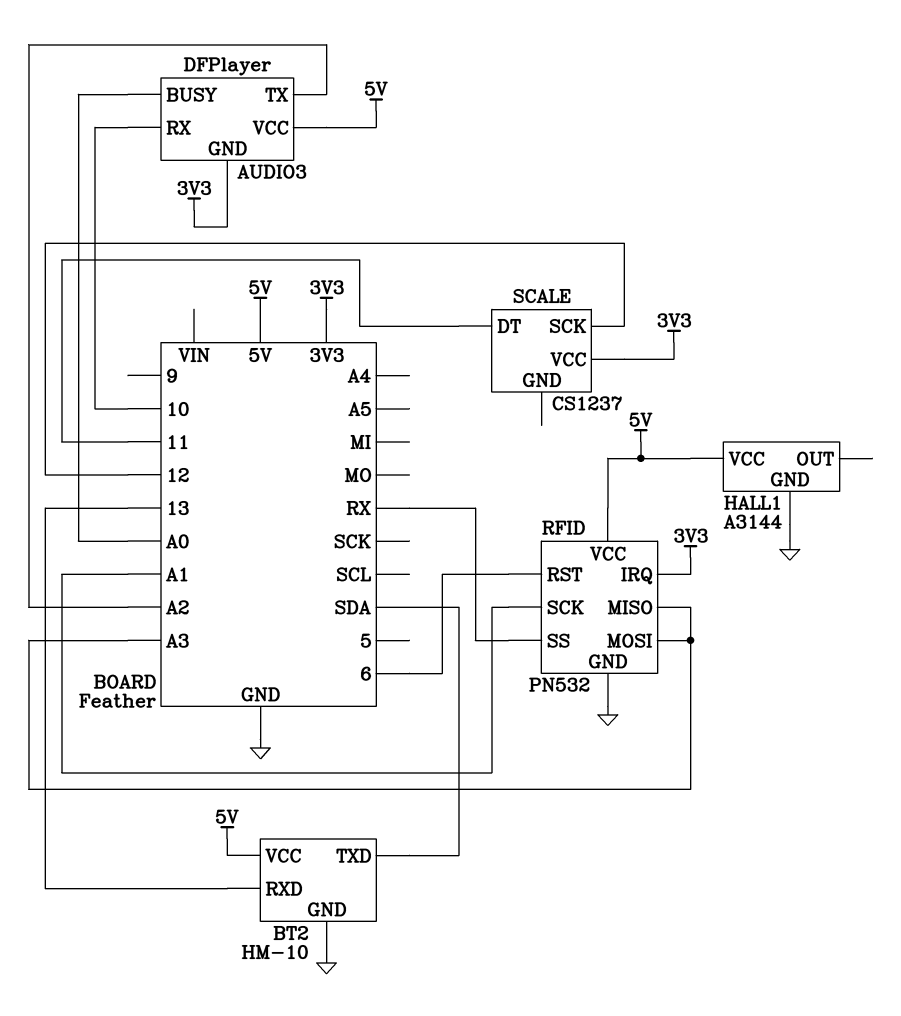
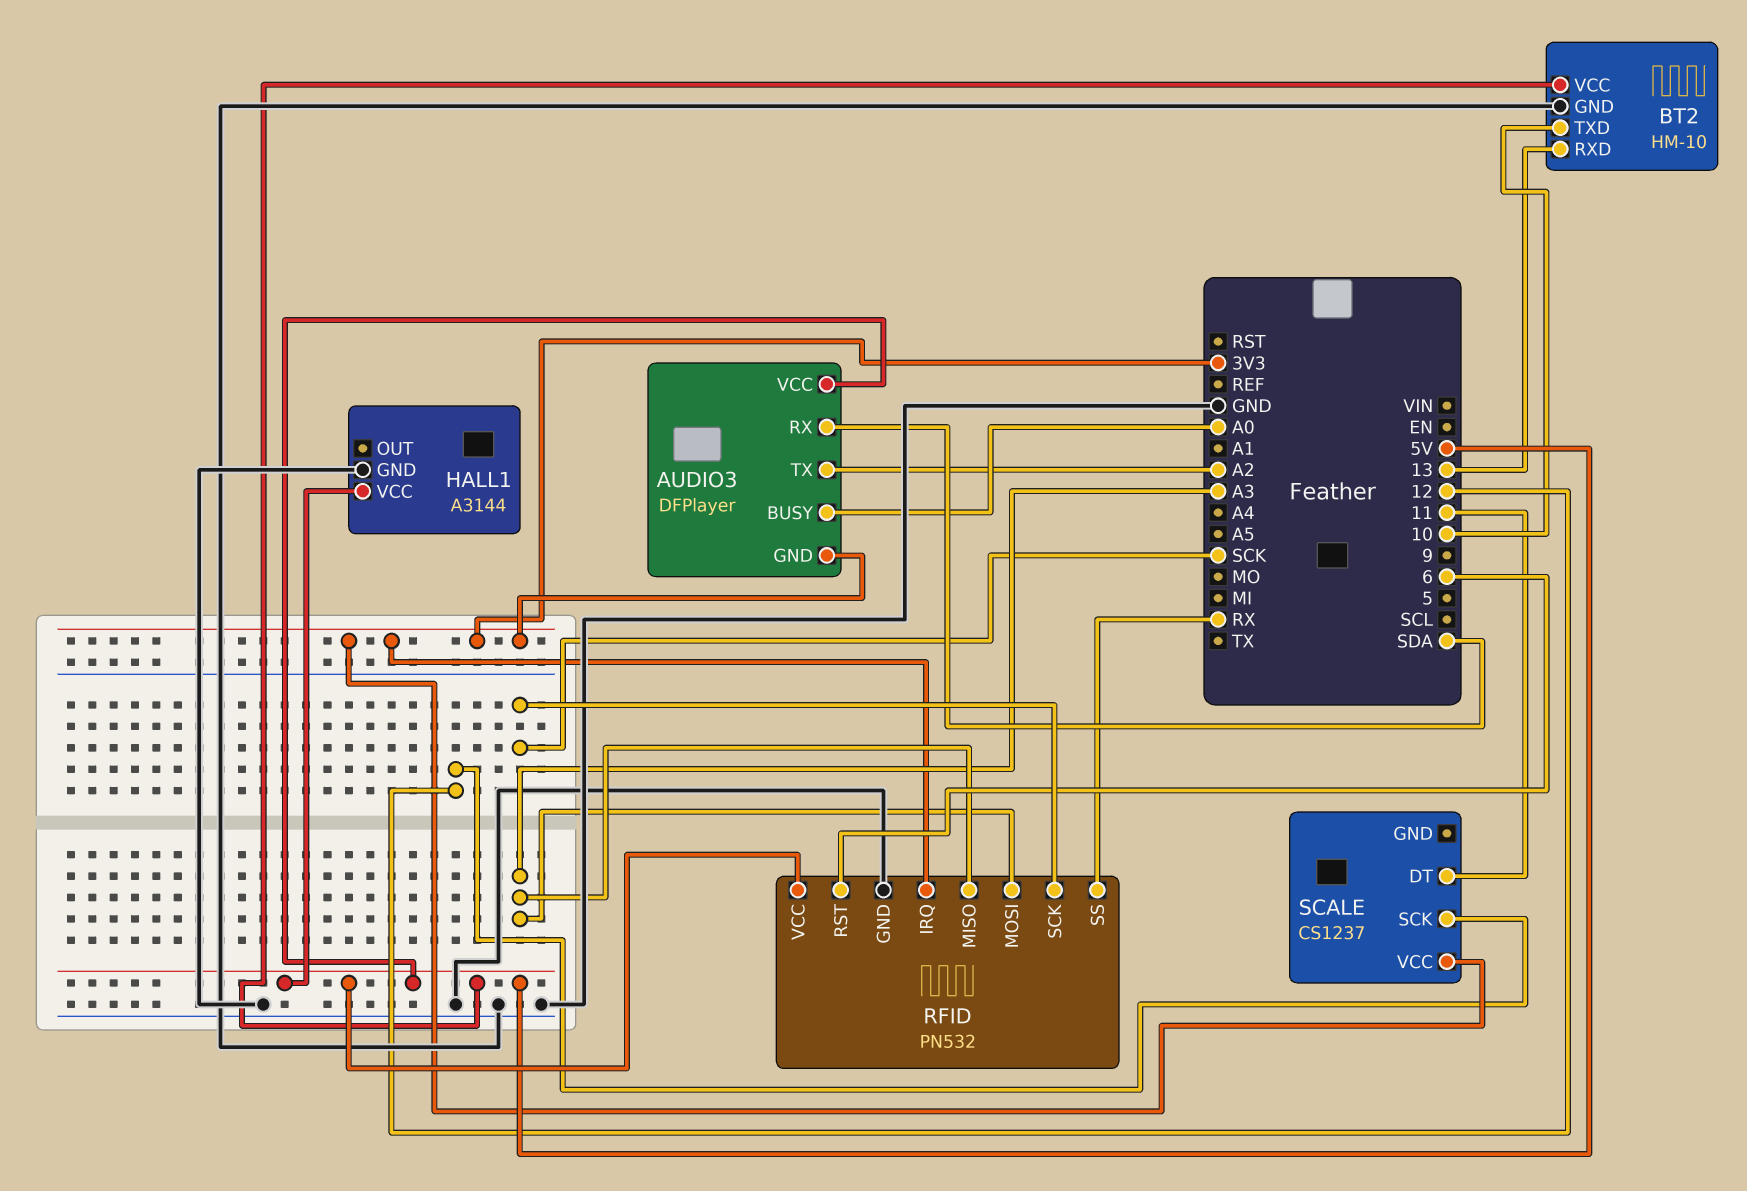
AUDIO3 pin RX: 10 -> SDA
BT2 pin TXD: SDA -> 10
RFID pin SCK: A1 -> SCK

